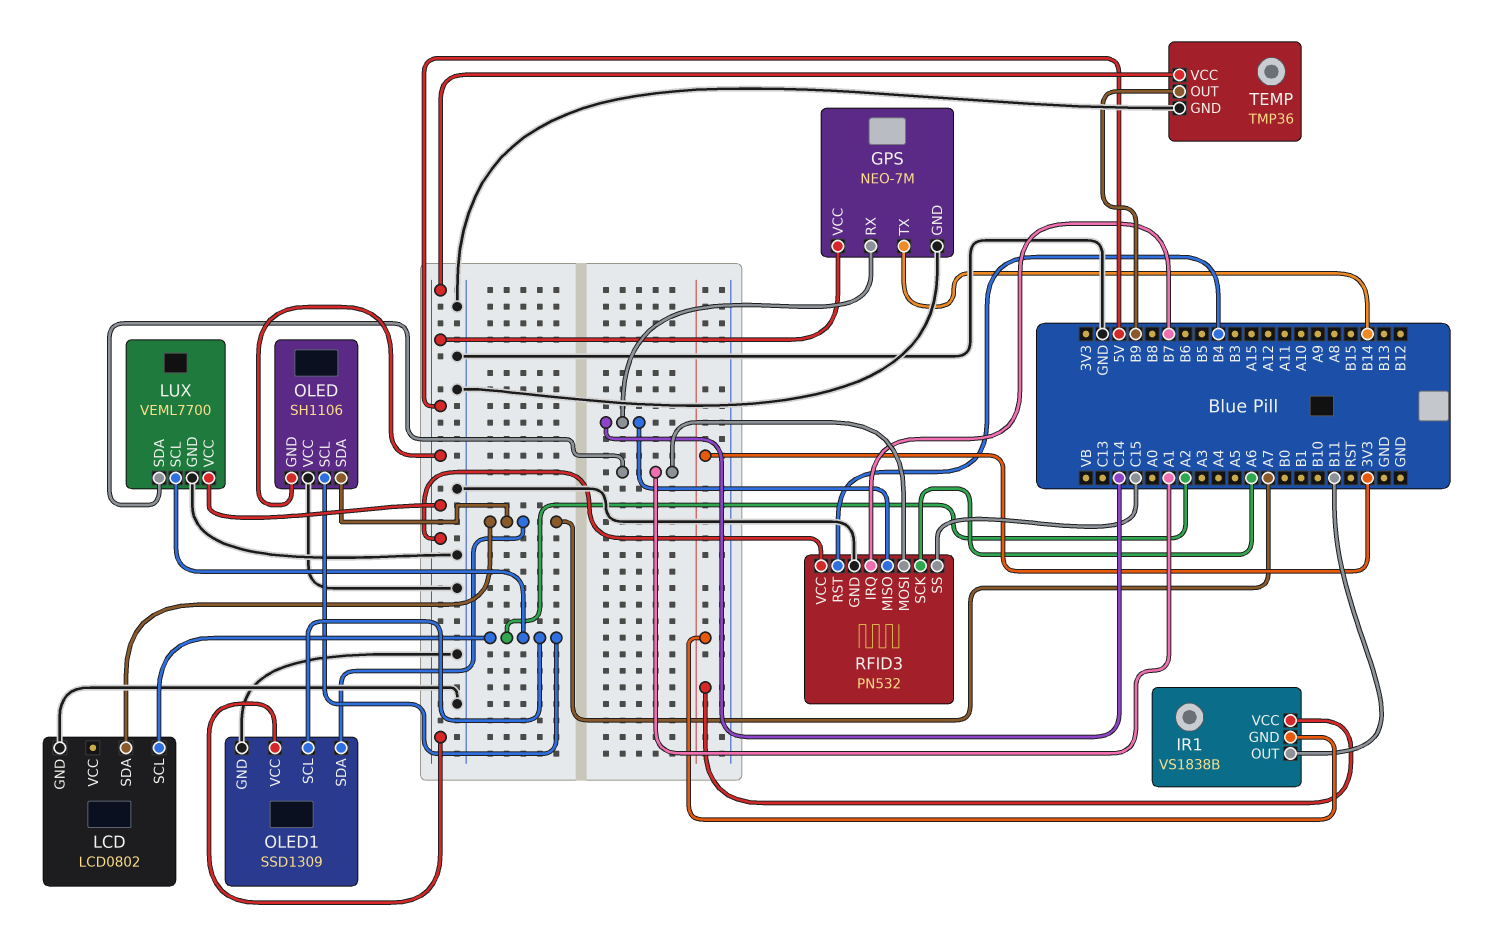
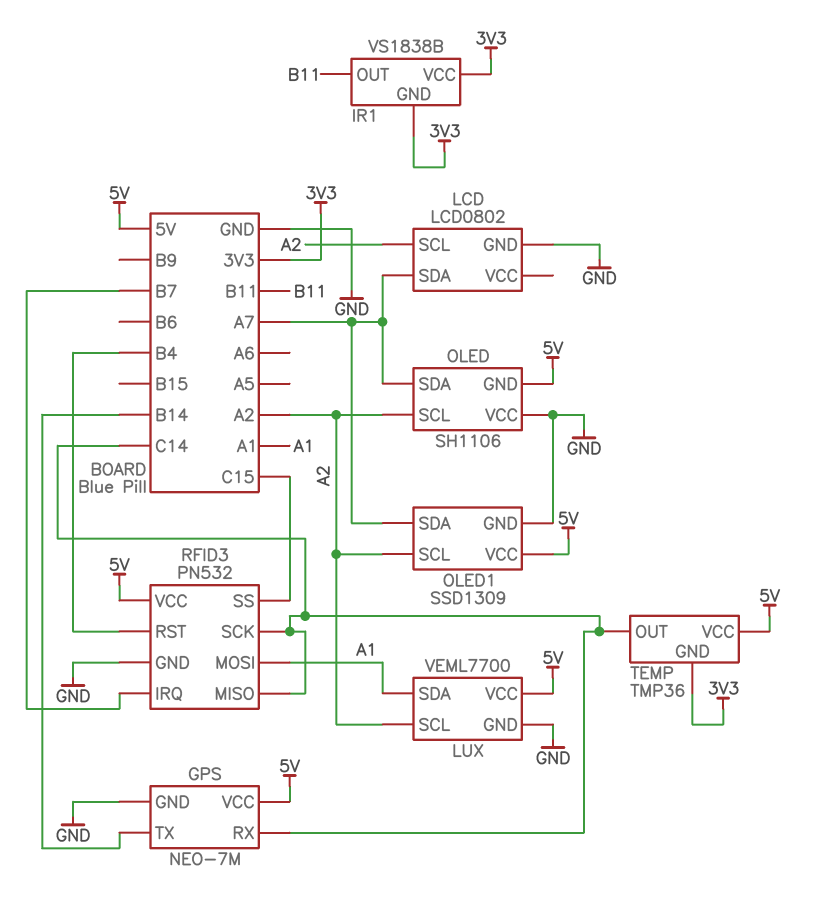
RFID3 pin SCK: A6 -> C14
TEMP pin GND: GND -> 3V3
TEMP pin OUT: B9 -> C14

